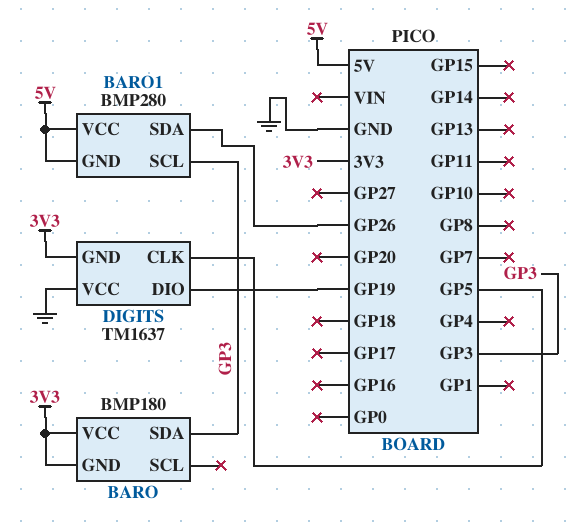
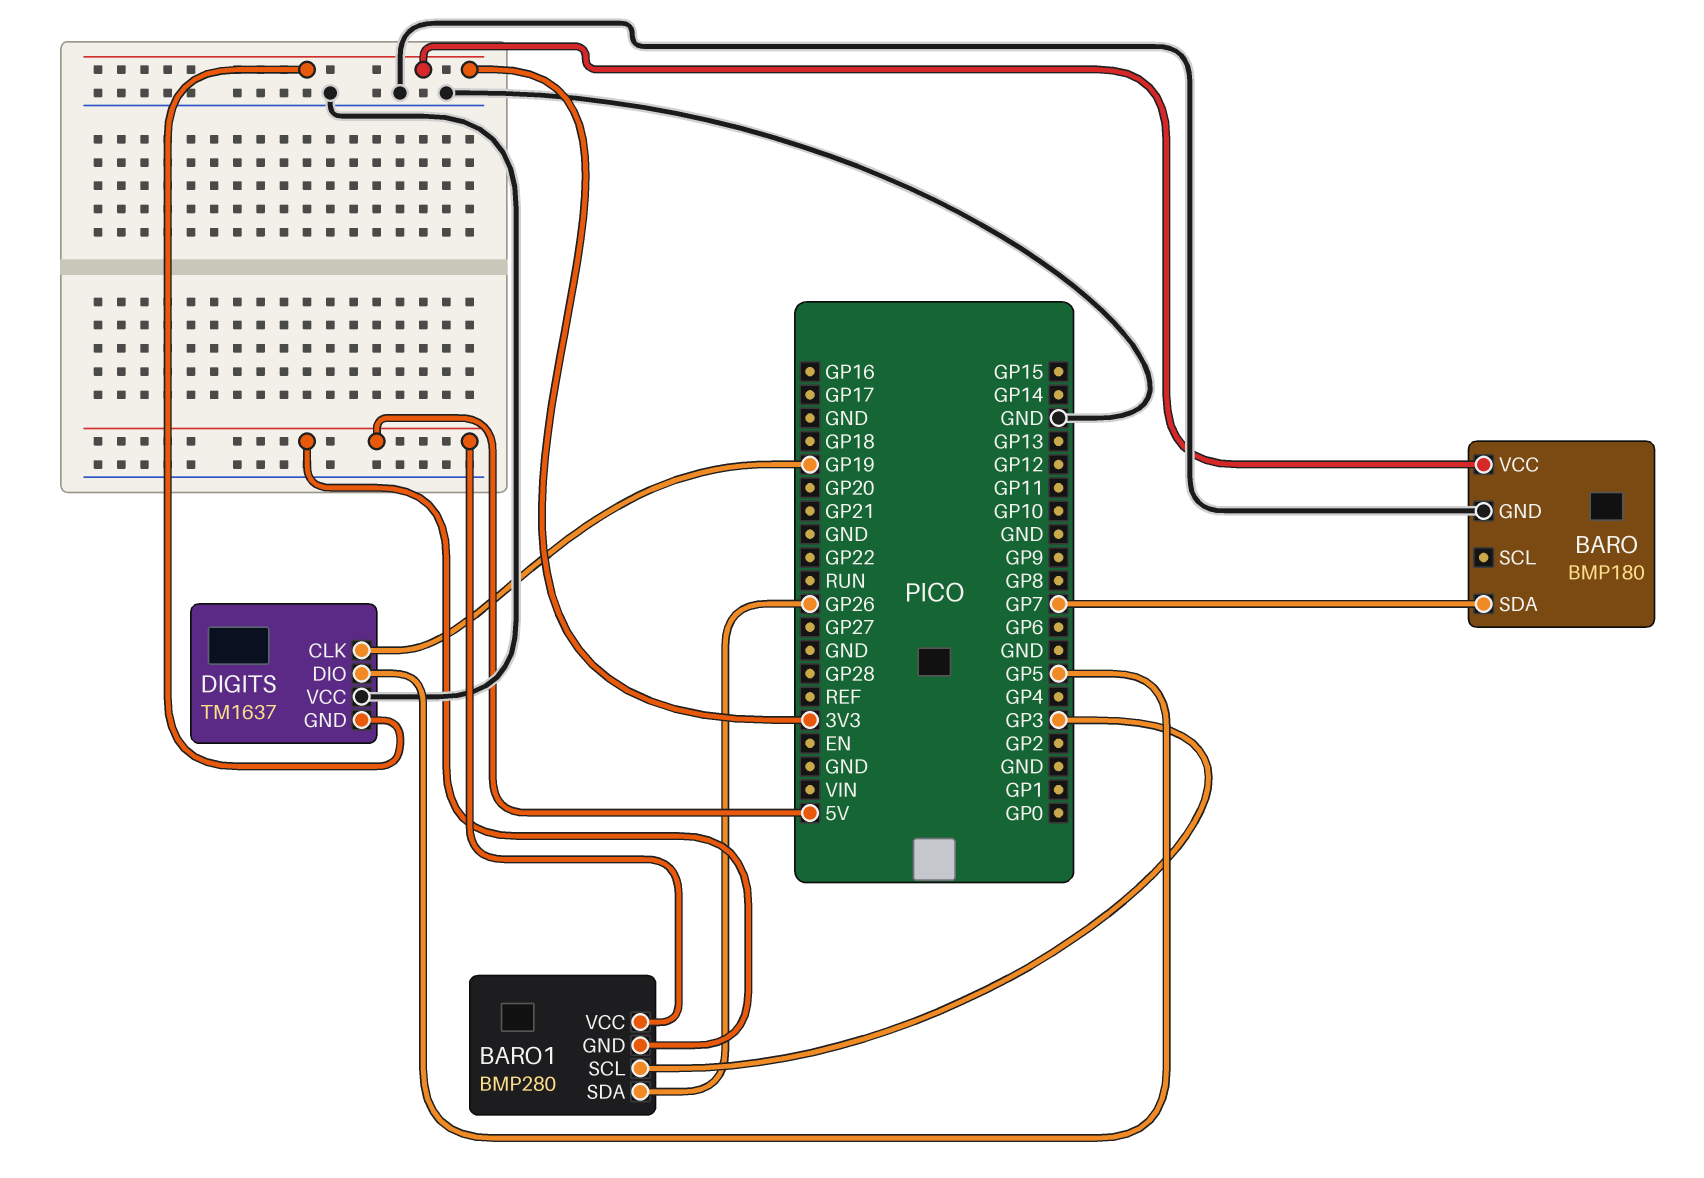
BARO pin GND: 3V3 -> GND
BARO pin SDA: GP3 -> GP7
DIGITS pin CLK: GP5 -> GP19
DIGITS pin DIO: GP19 -> GP5

